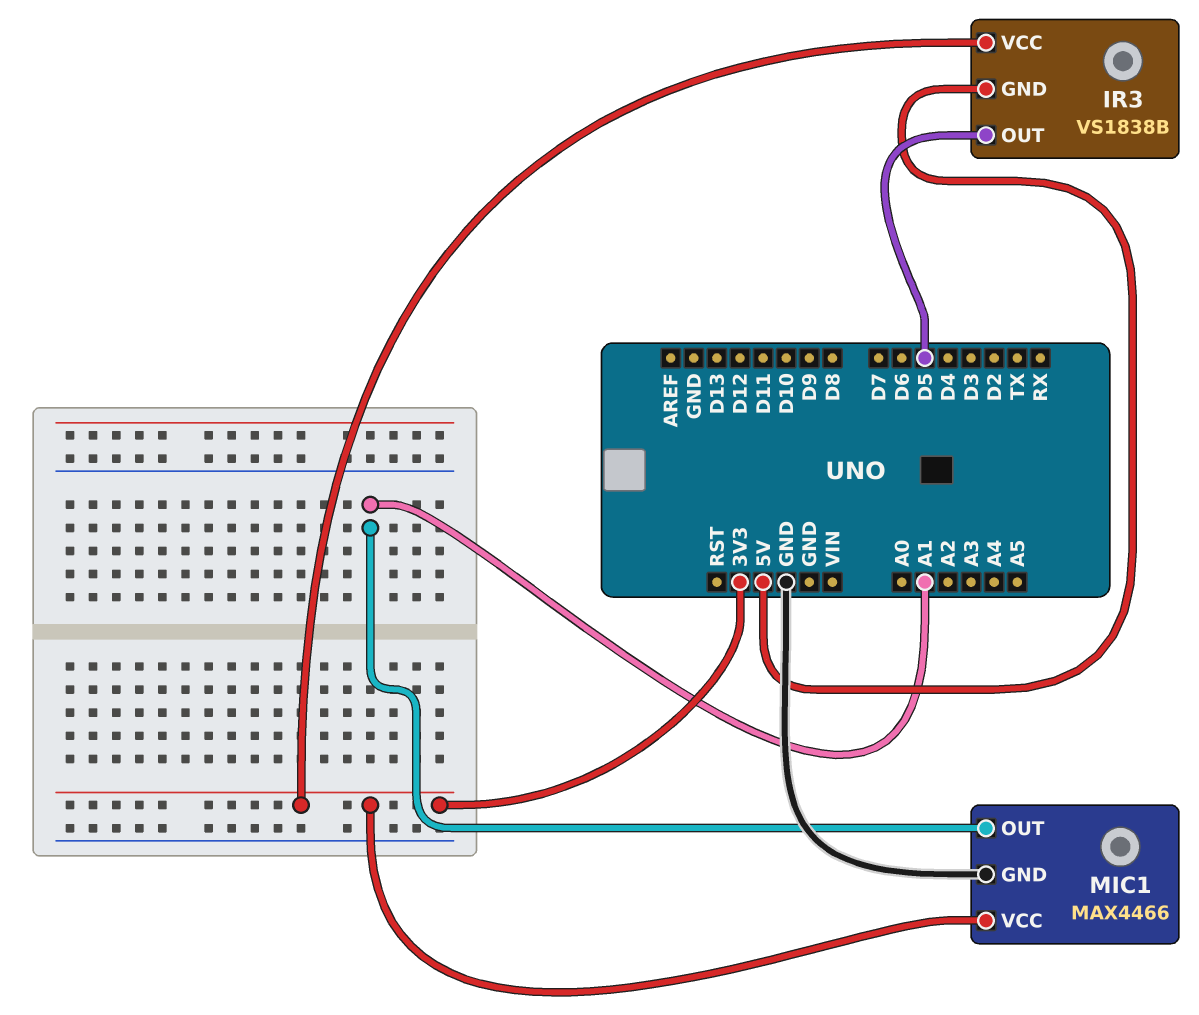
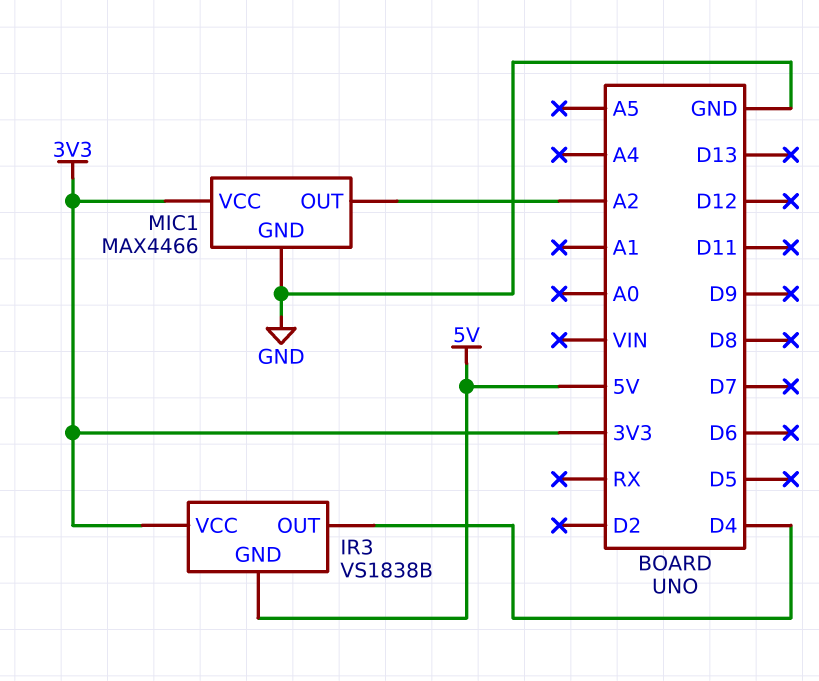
IR3 pin OUT: D5 -> D4
MIC1 pin OUT: A1 -> A2

